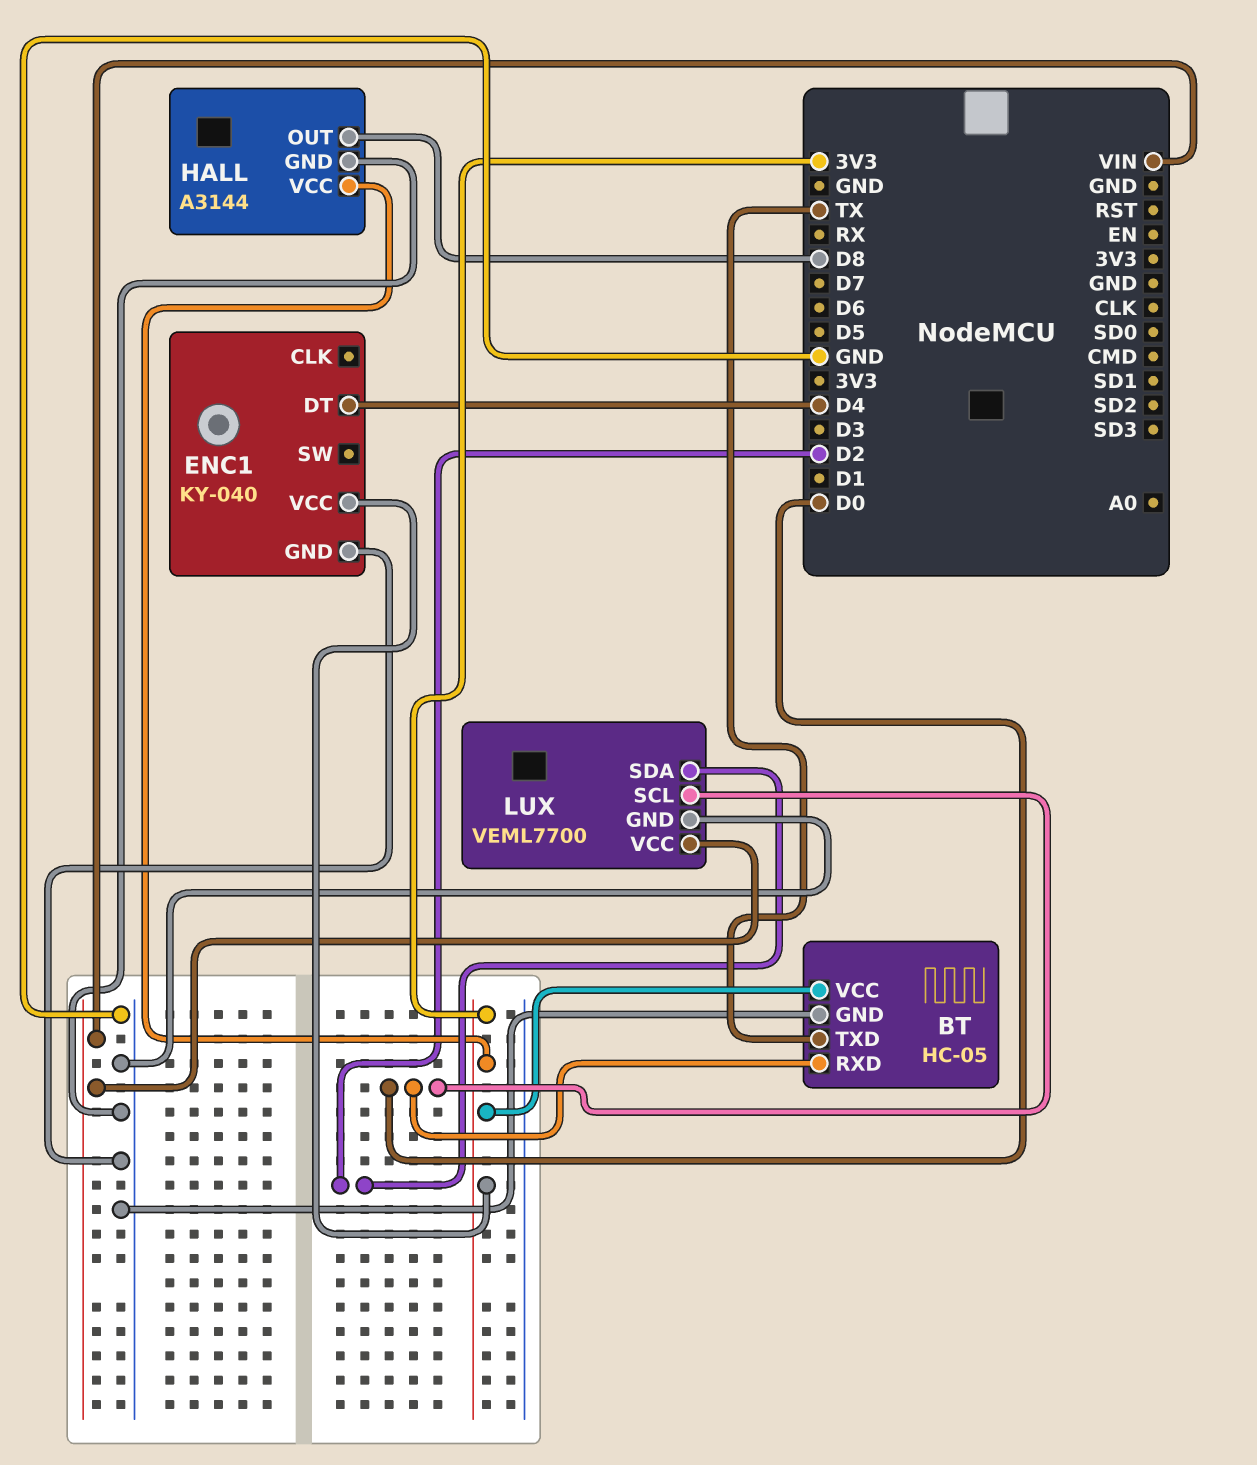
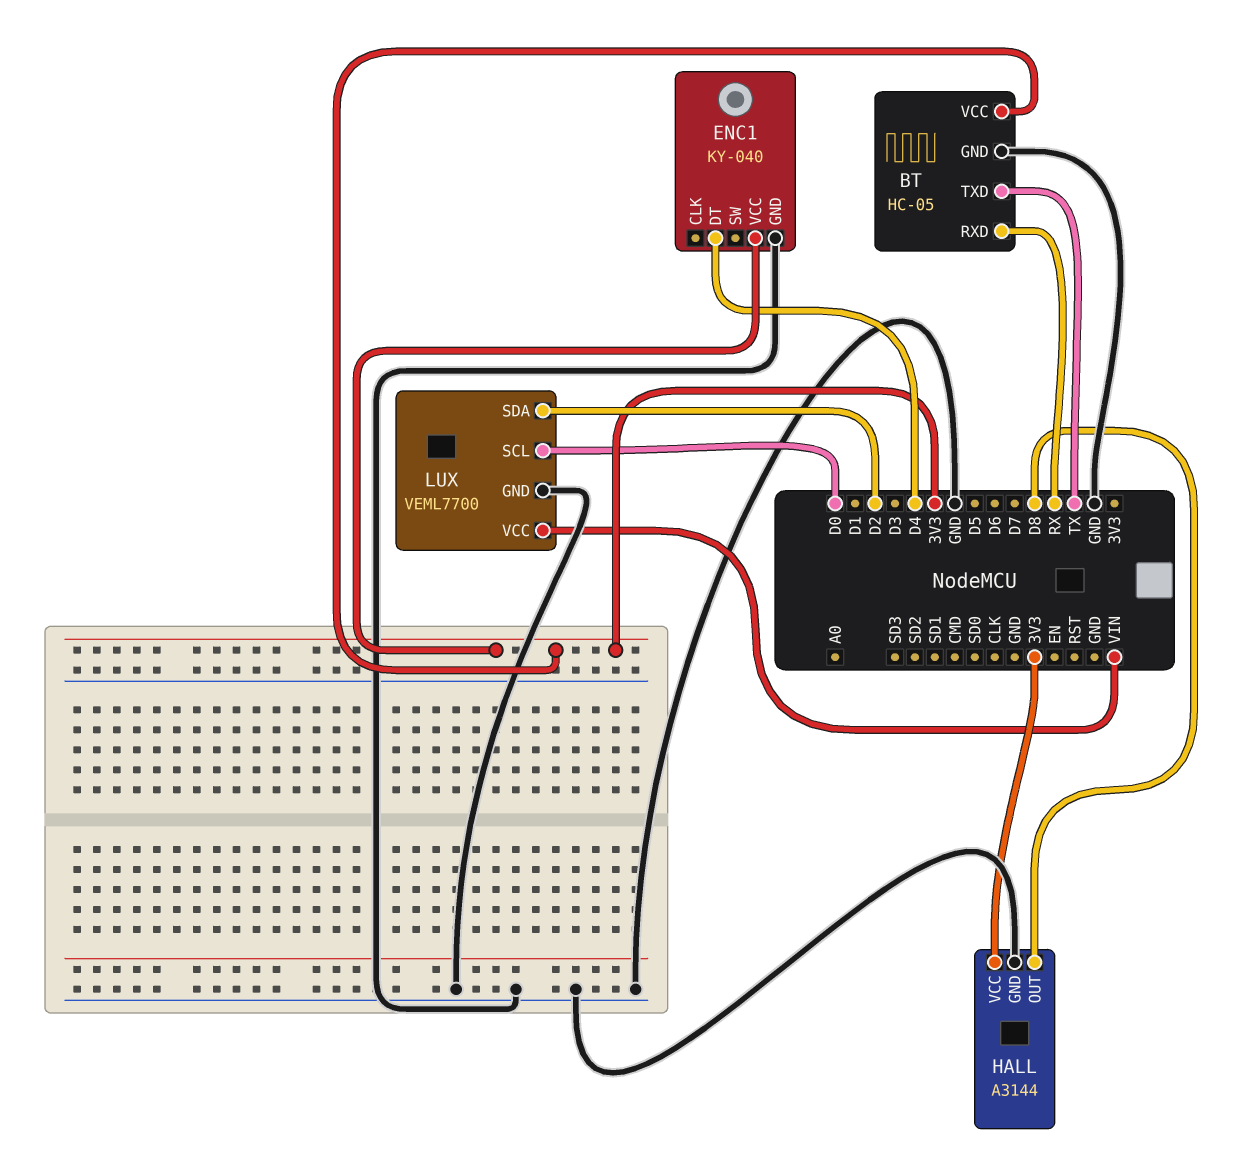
BT pin RXD: D0 -> RX

